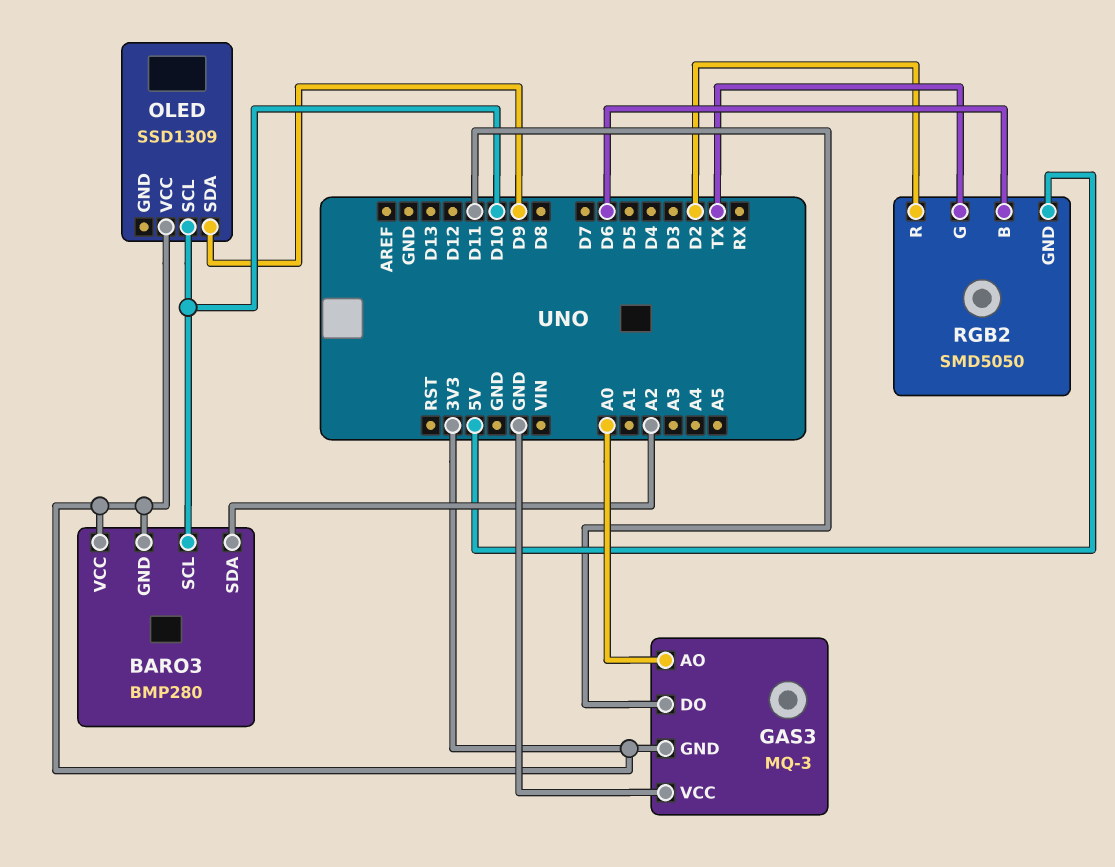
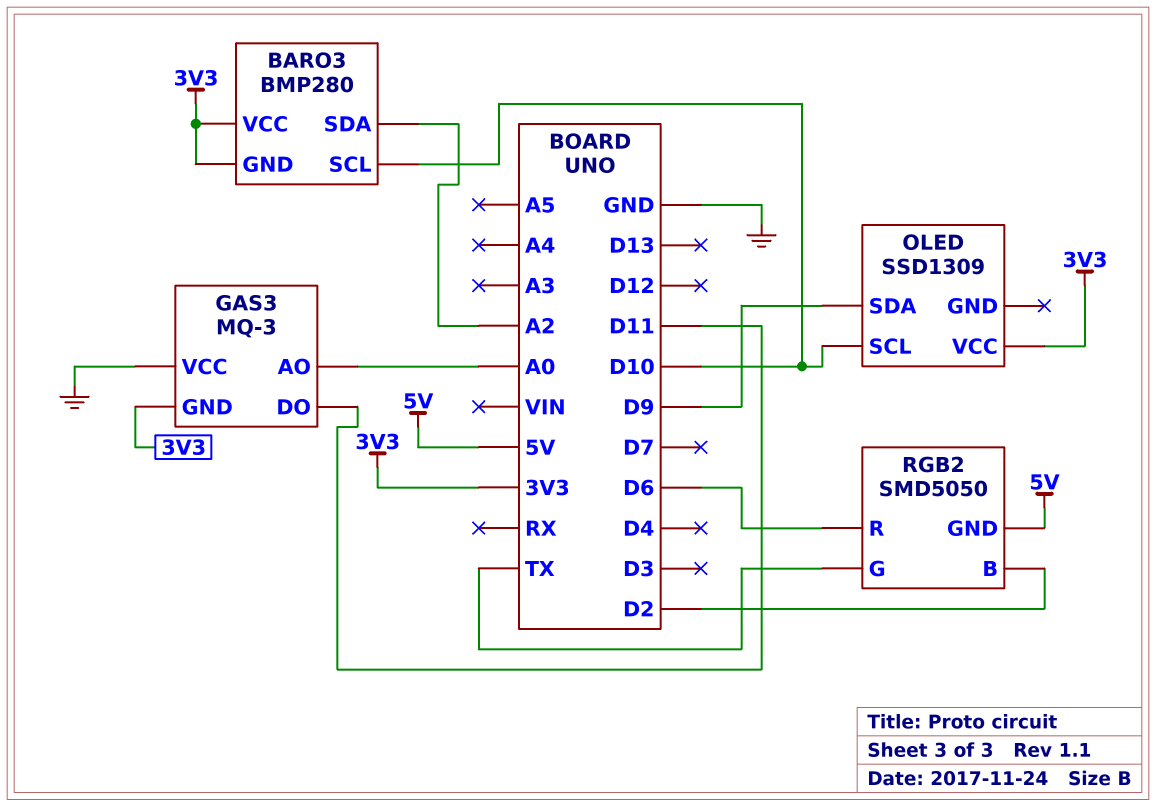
RGB2 pin B: D6 -> D2
RGB2 pin R: D2 -> D6

